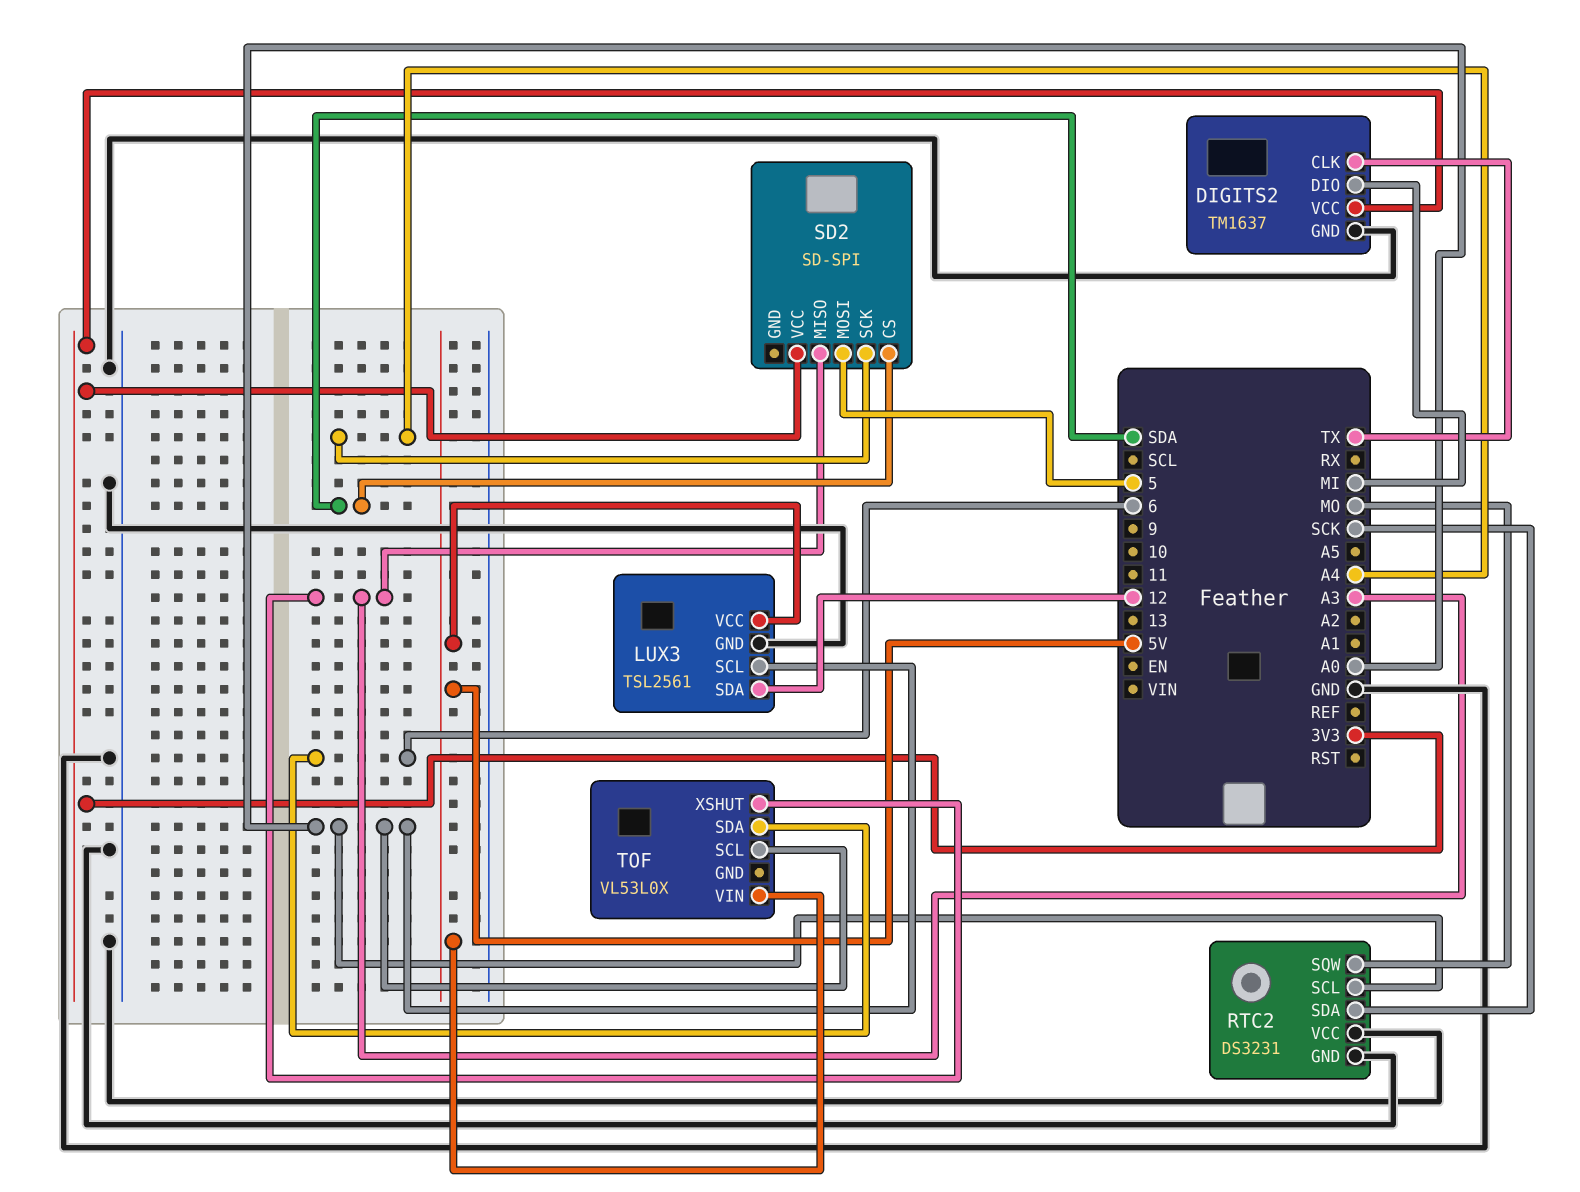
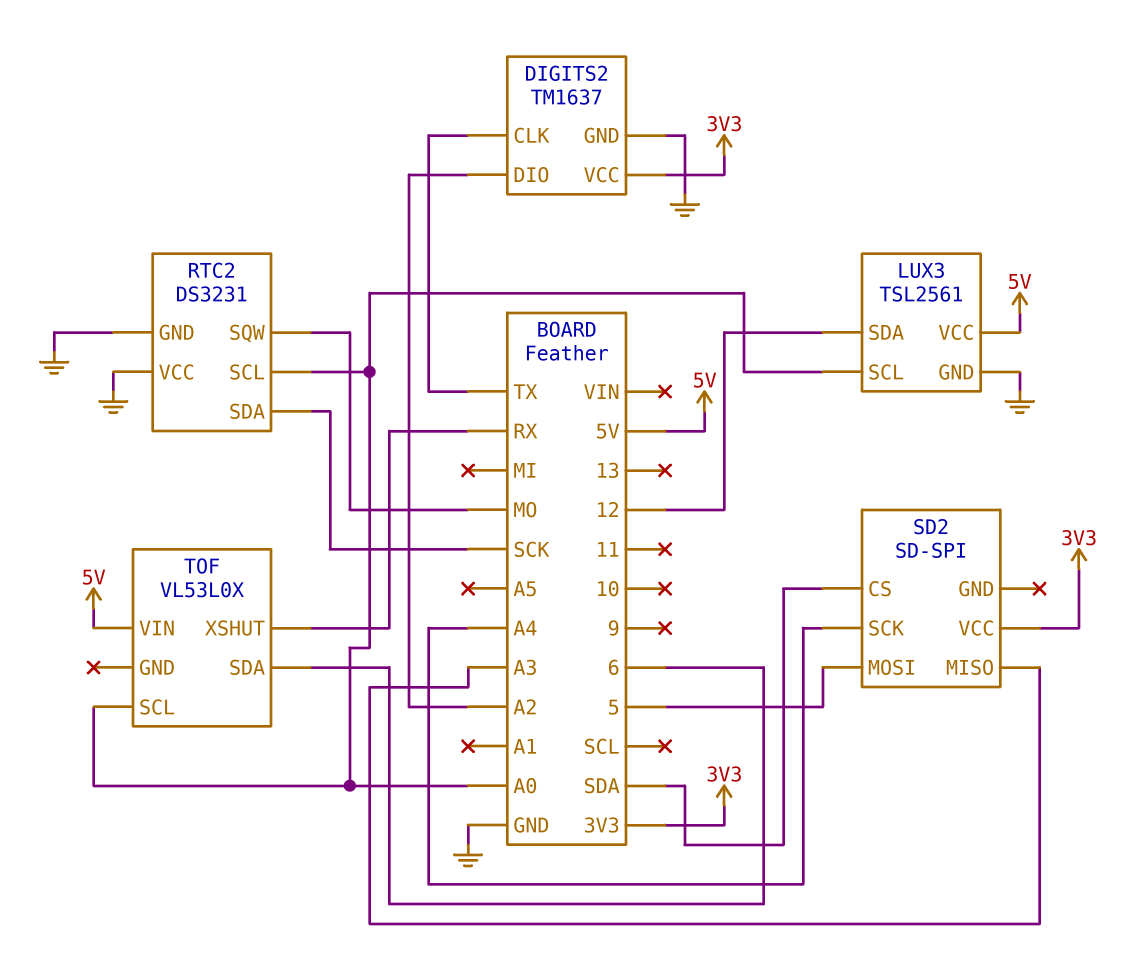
DIGITS2 pin DIO: MI -> A2
TOF pin XSHUT: A3 -> RX

